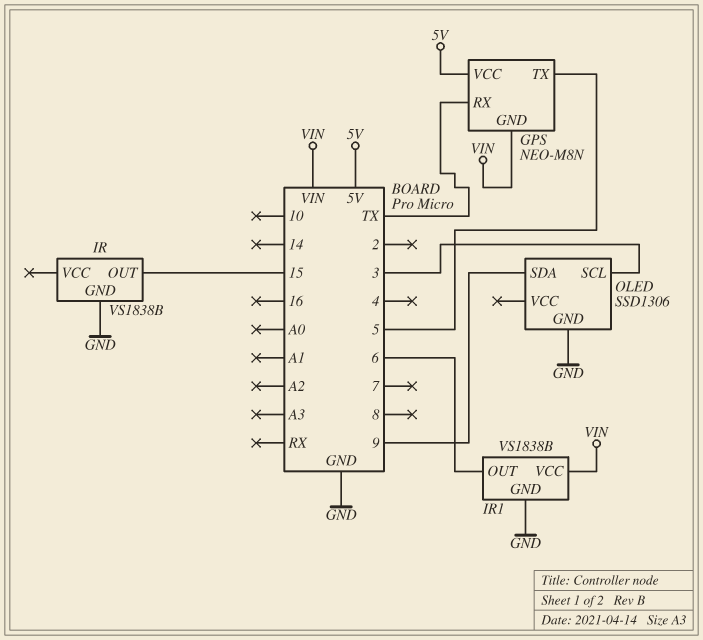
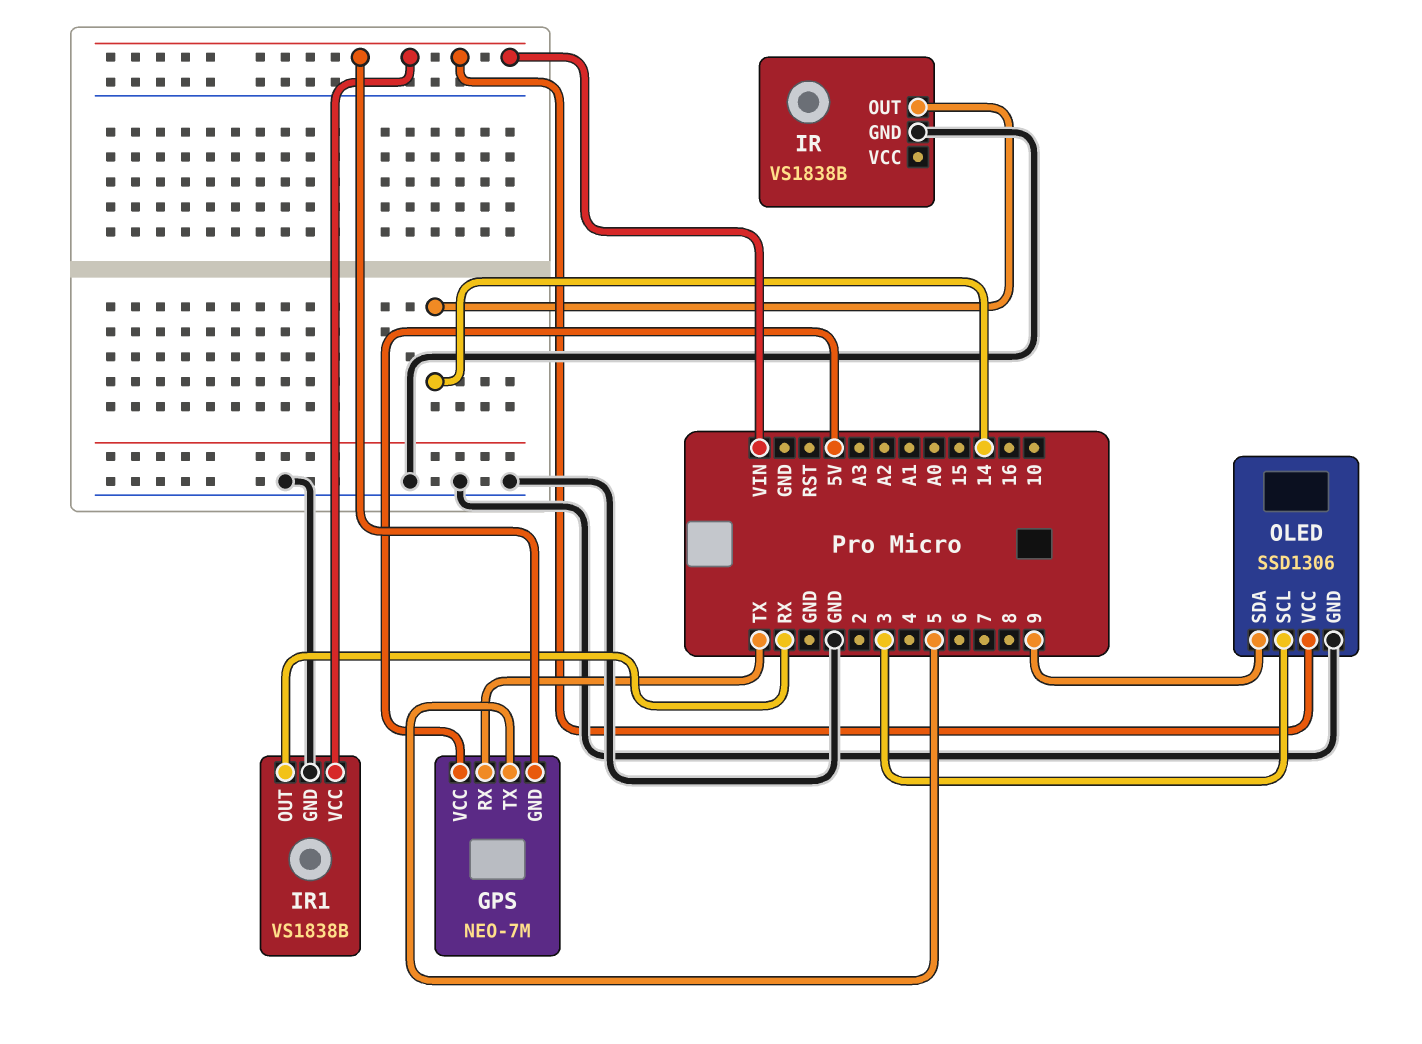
GPS: NEO-M8N -> NEO-7M
IR pin OUT: 15 -> 14
IR1 pin OUT: 6 -> RX
OLED pin VCC: none -> VIN

